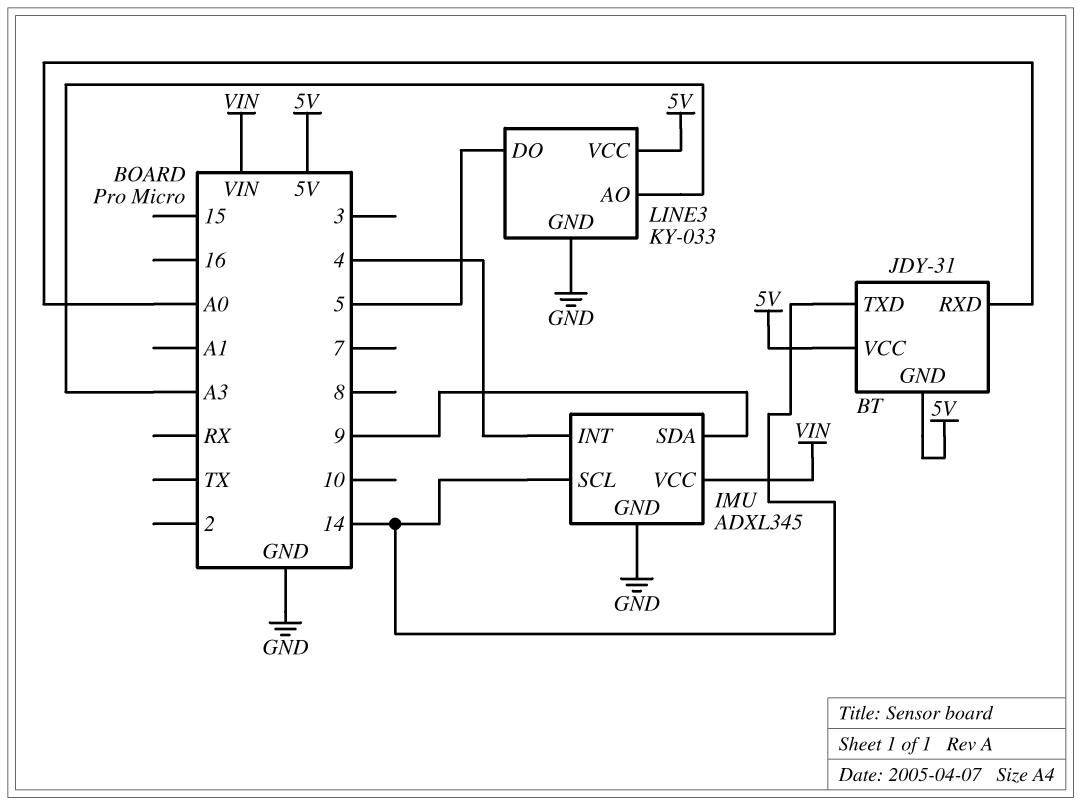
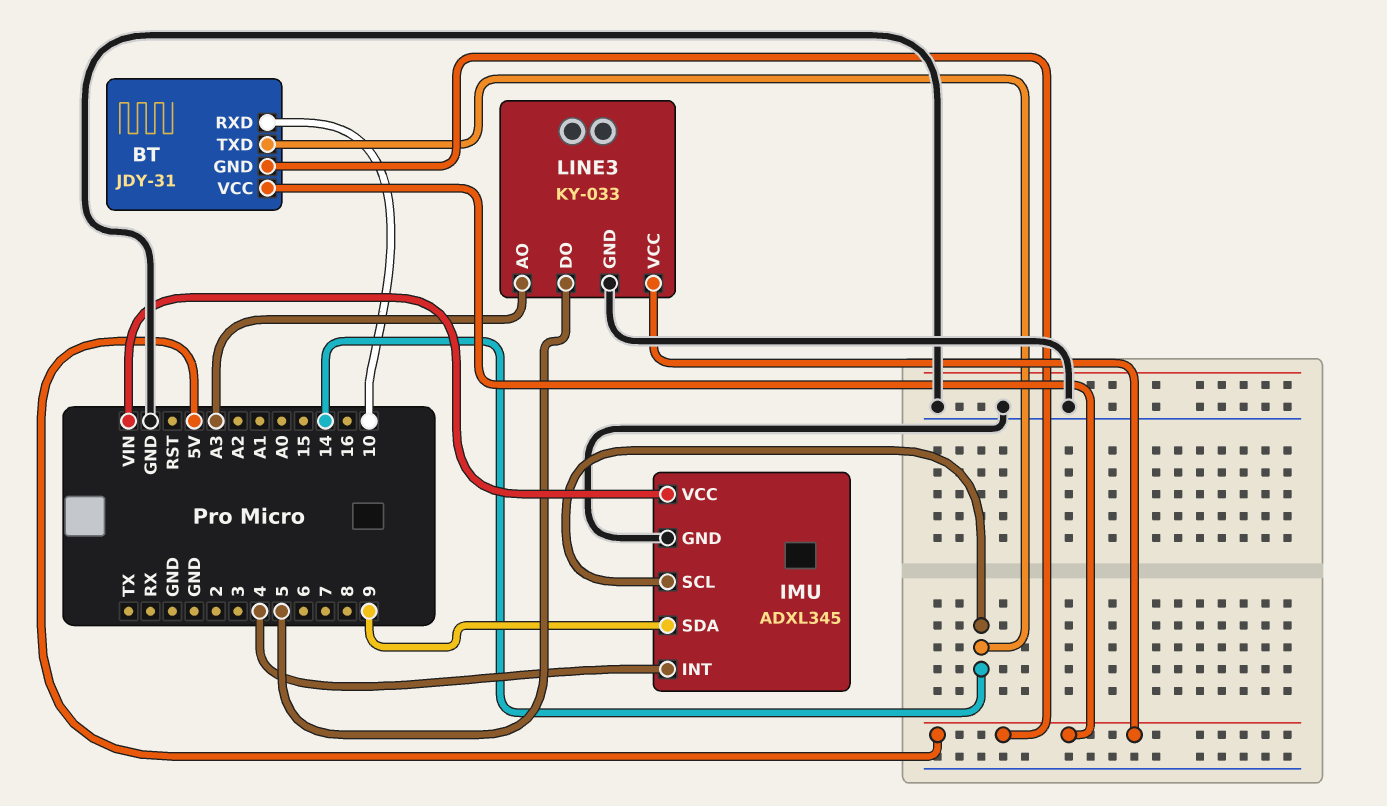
BT pin RXD: A0 -> 10

